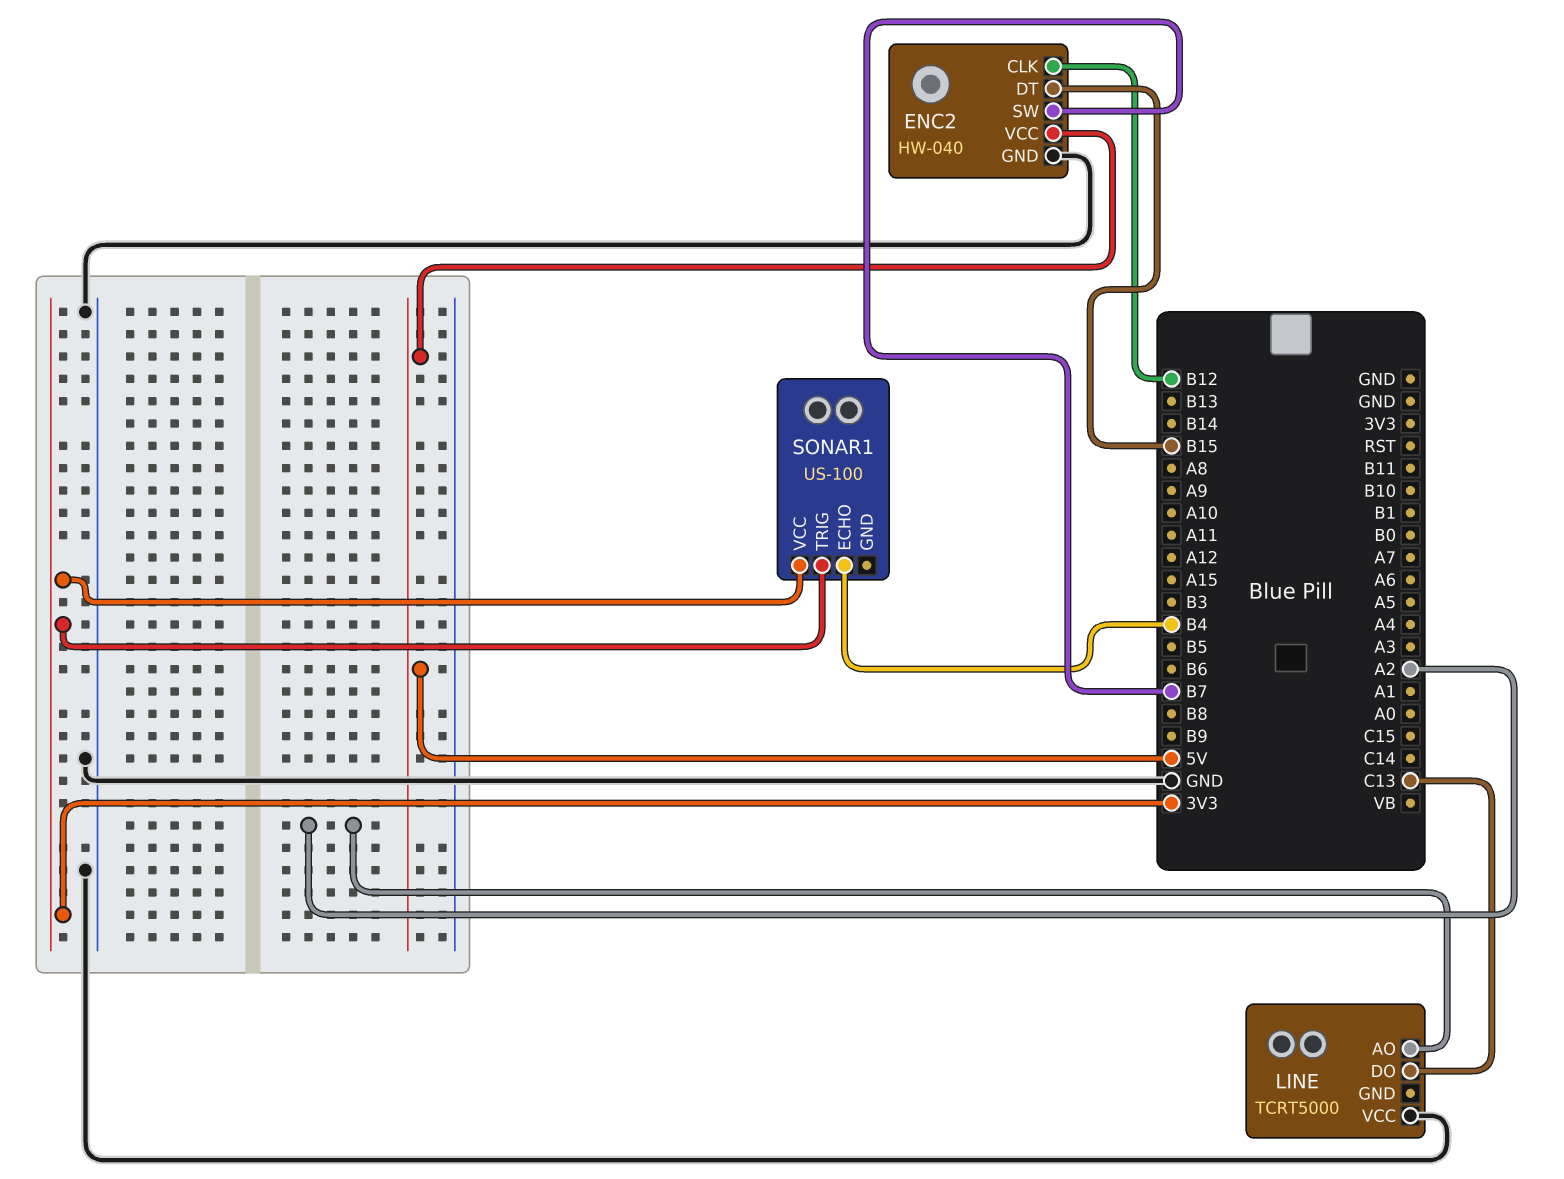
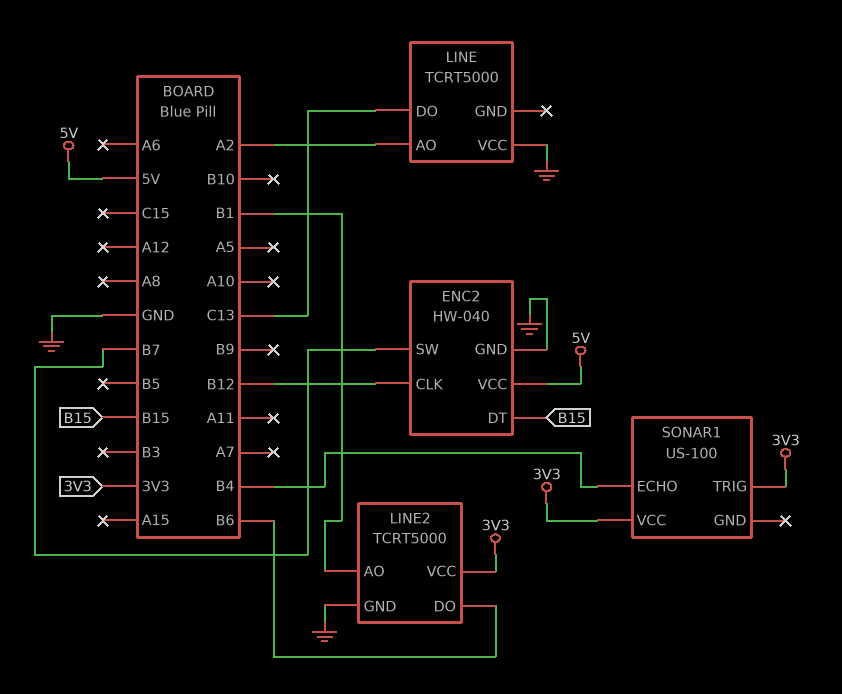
LINE2: none -> TCRT5000
LINE2 pin AO: none -> B1
LINE2 pin DO: none -> B6
LINE2 pin GND: none -> GND
LINE2 pin VCC: none -> 3V3

